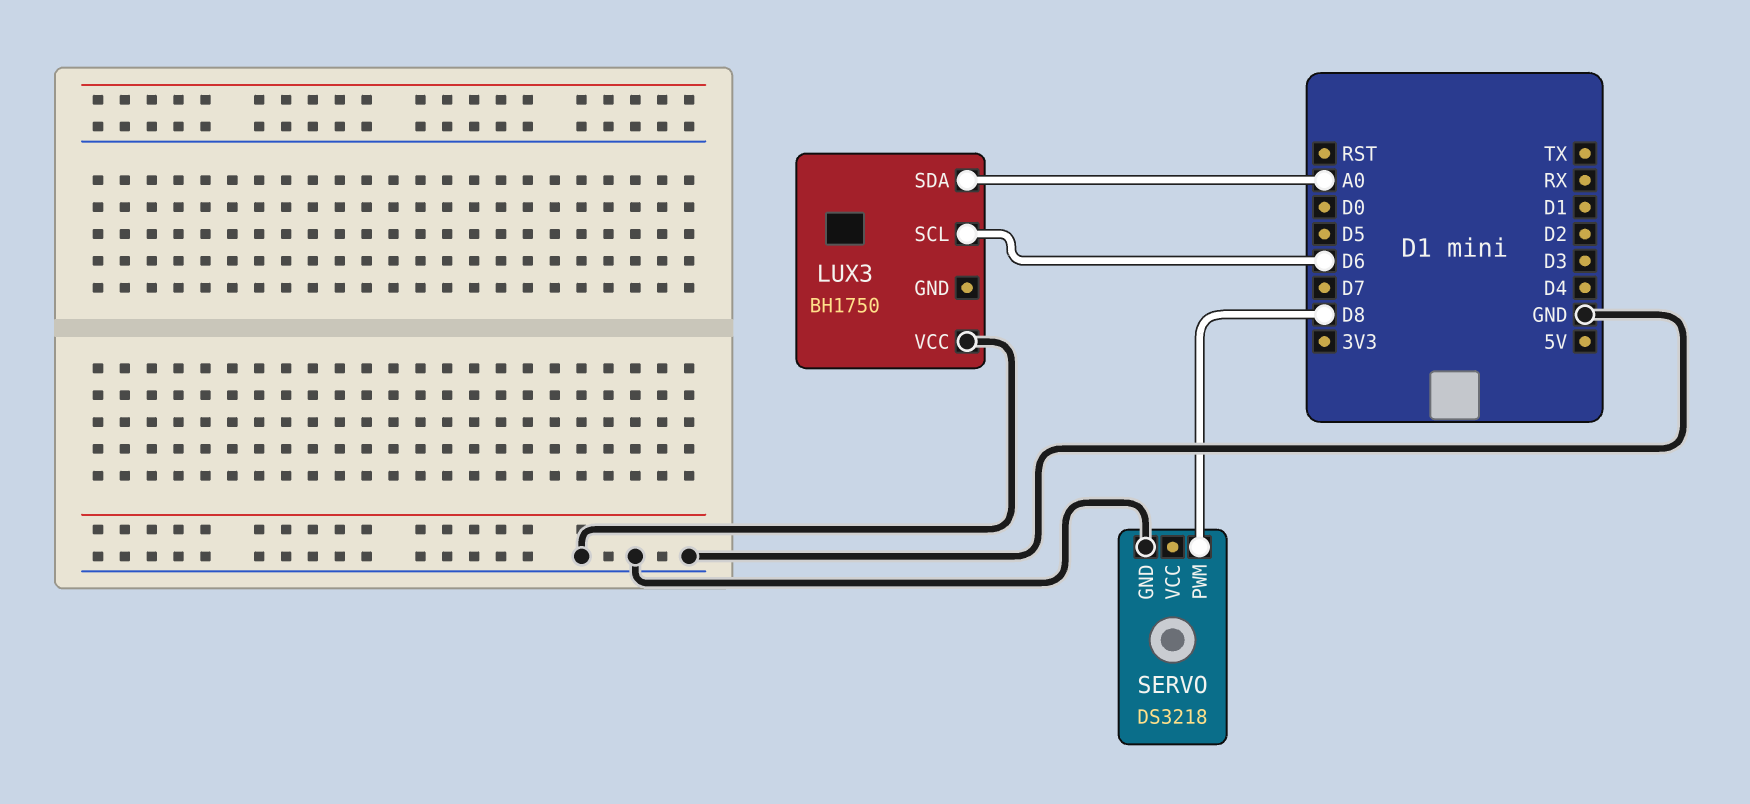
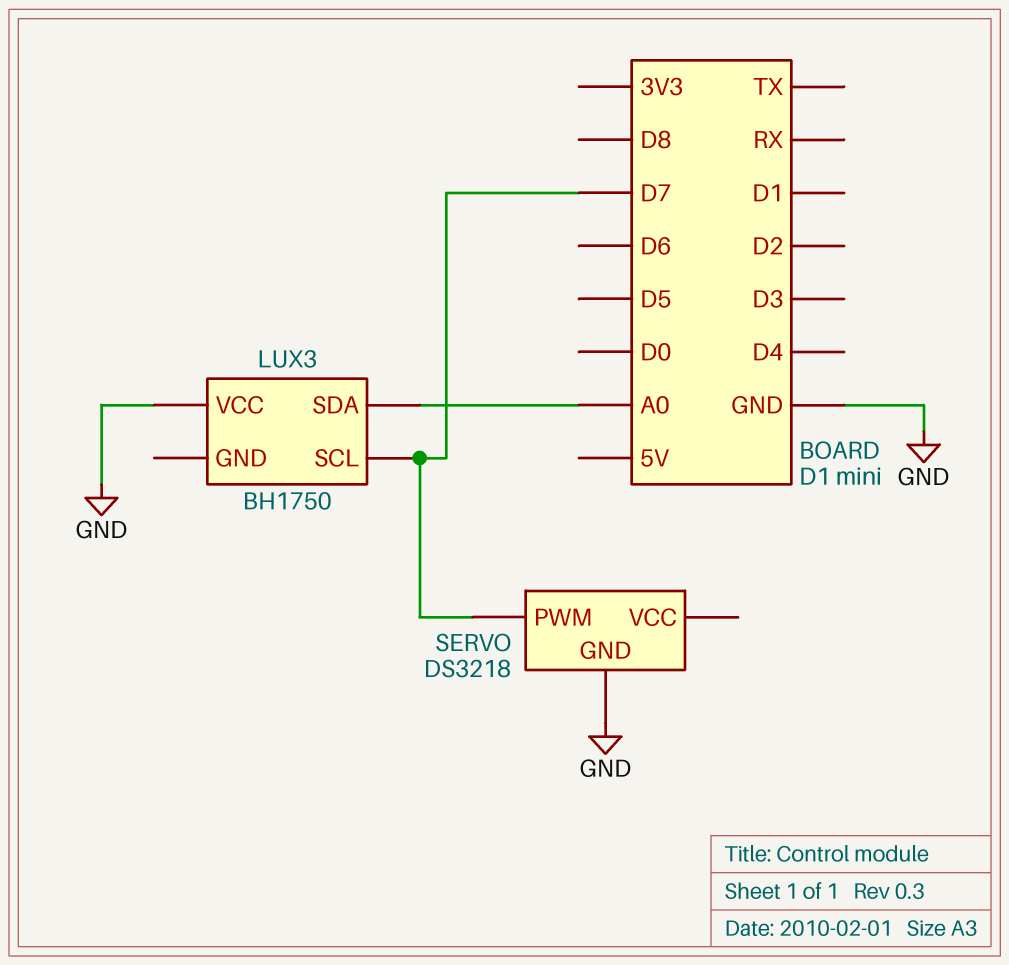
LUX3 pin SCL: D6 -> D7
SERVO pin PWM: D8 -> D7

